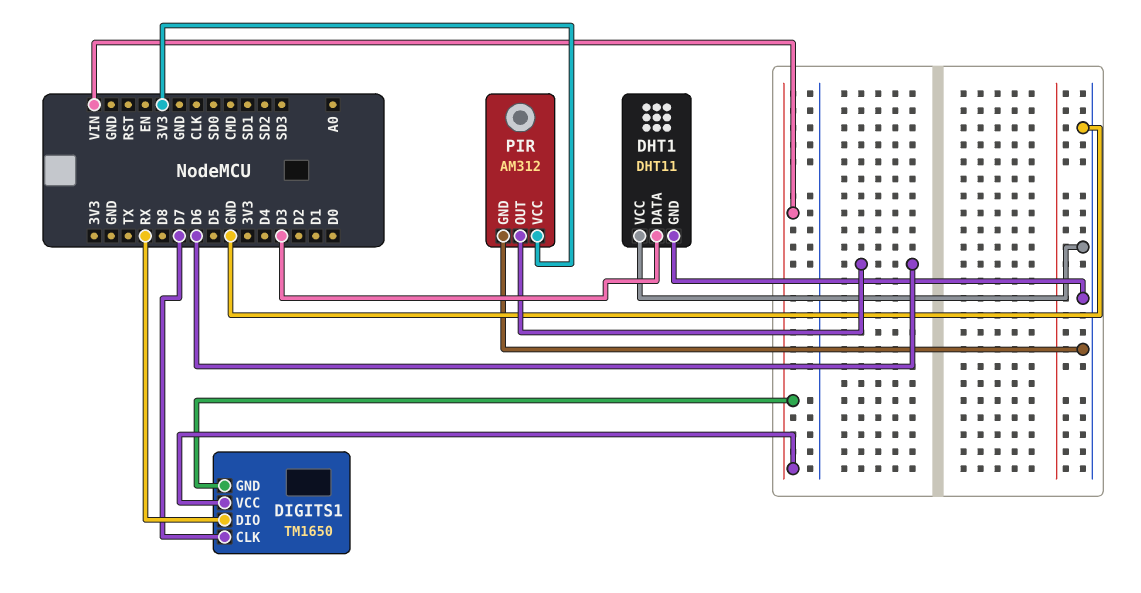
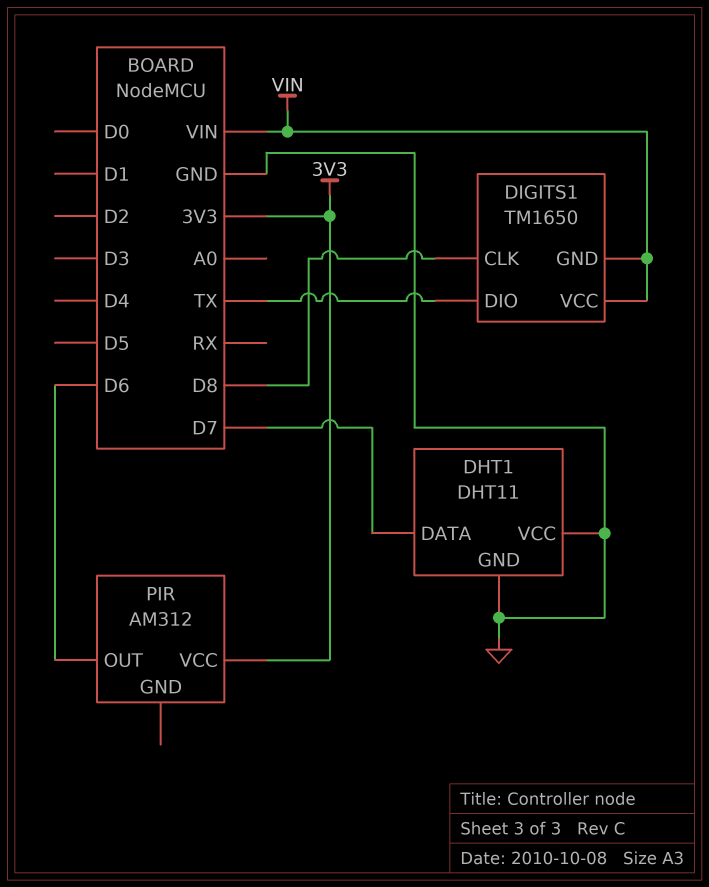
DHT1 pin DATA: D3 -> D7
DIGITS1 pin CLK: D7 -> D8
DIGITS1 pin DIO: RX -> TX
PIR pin GND: GND -> none

